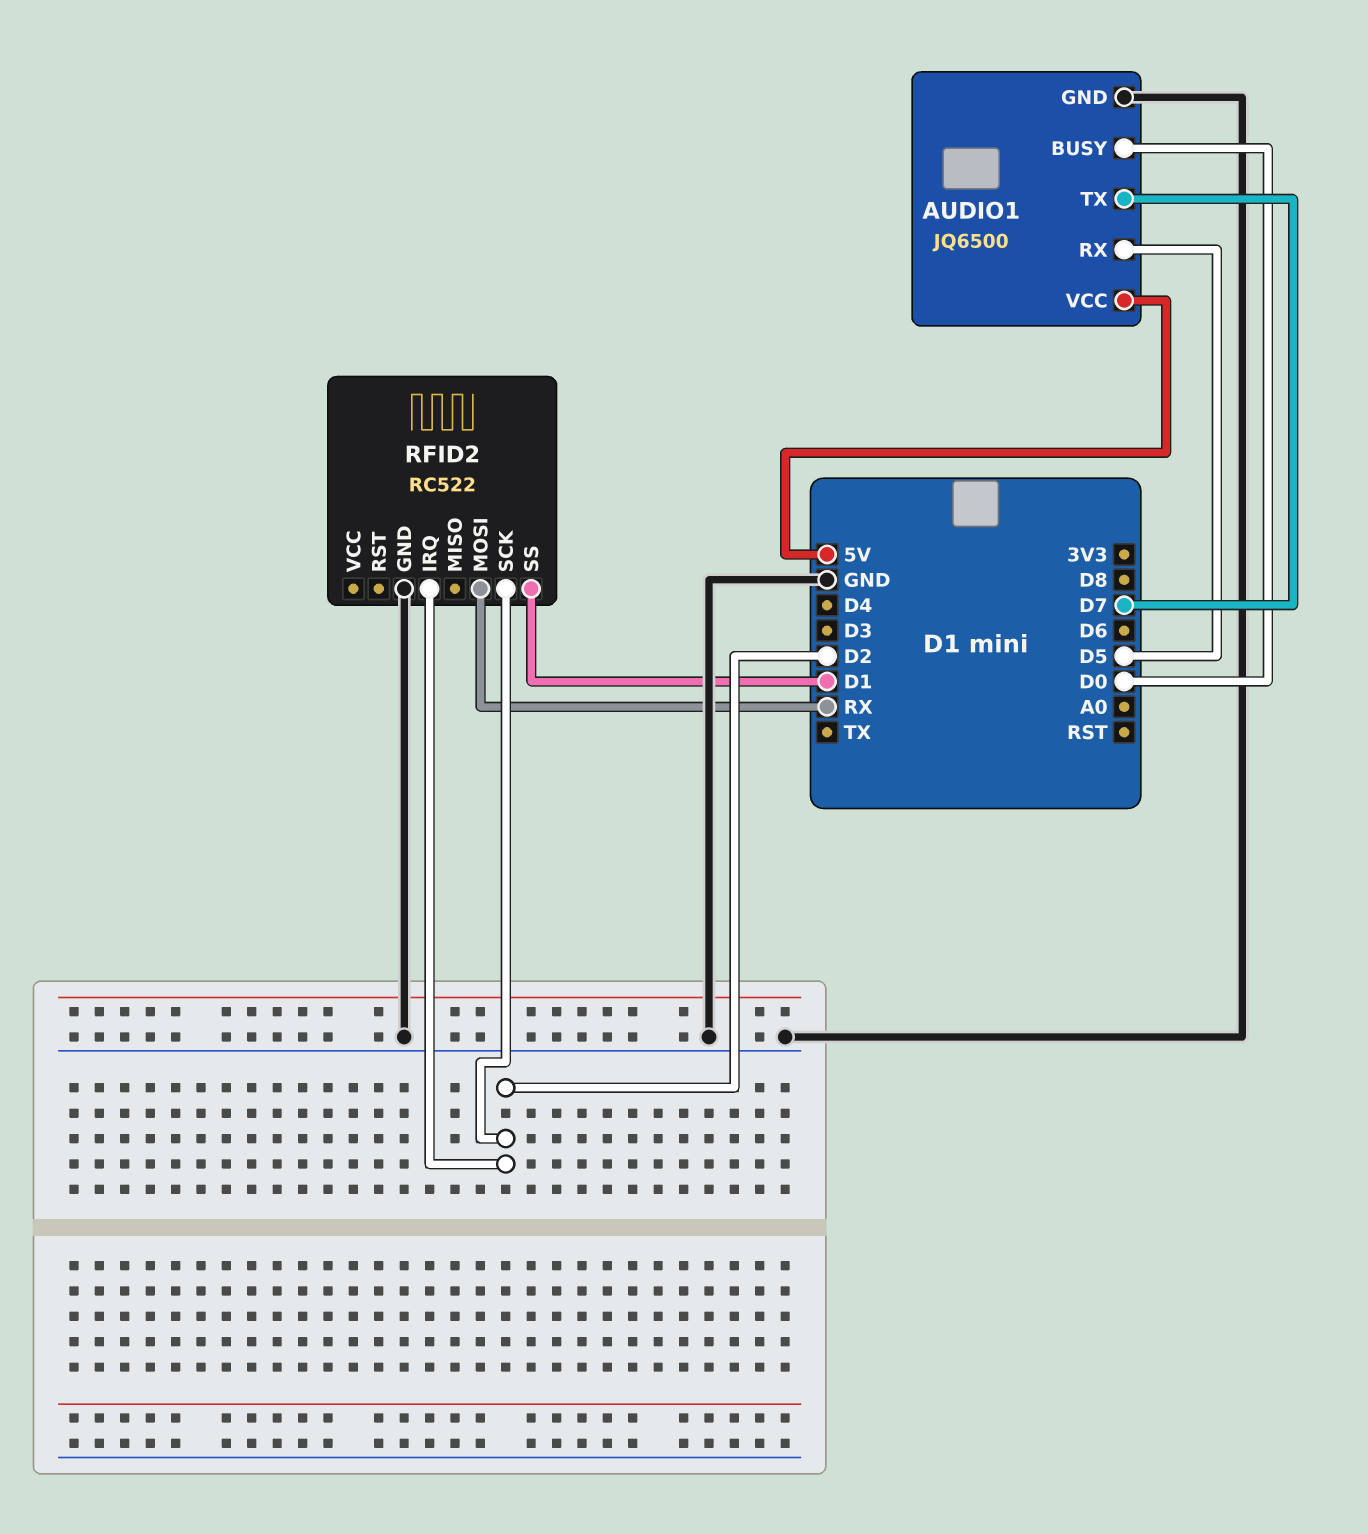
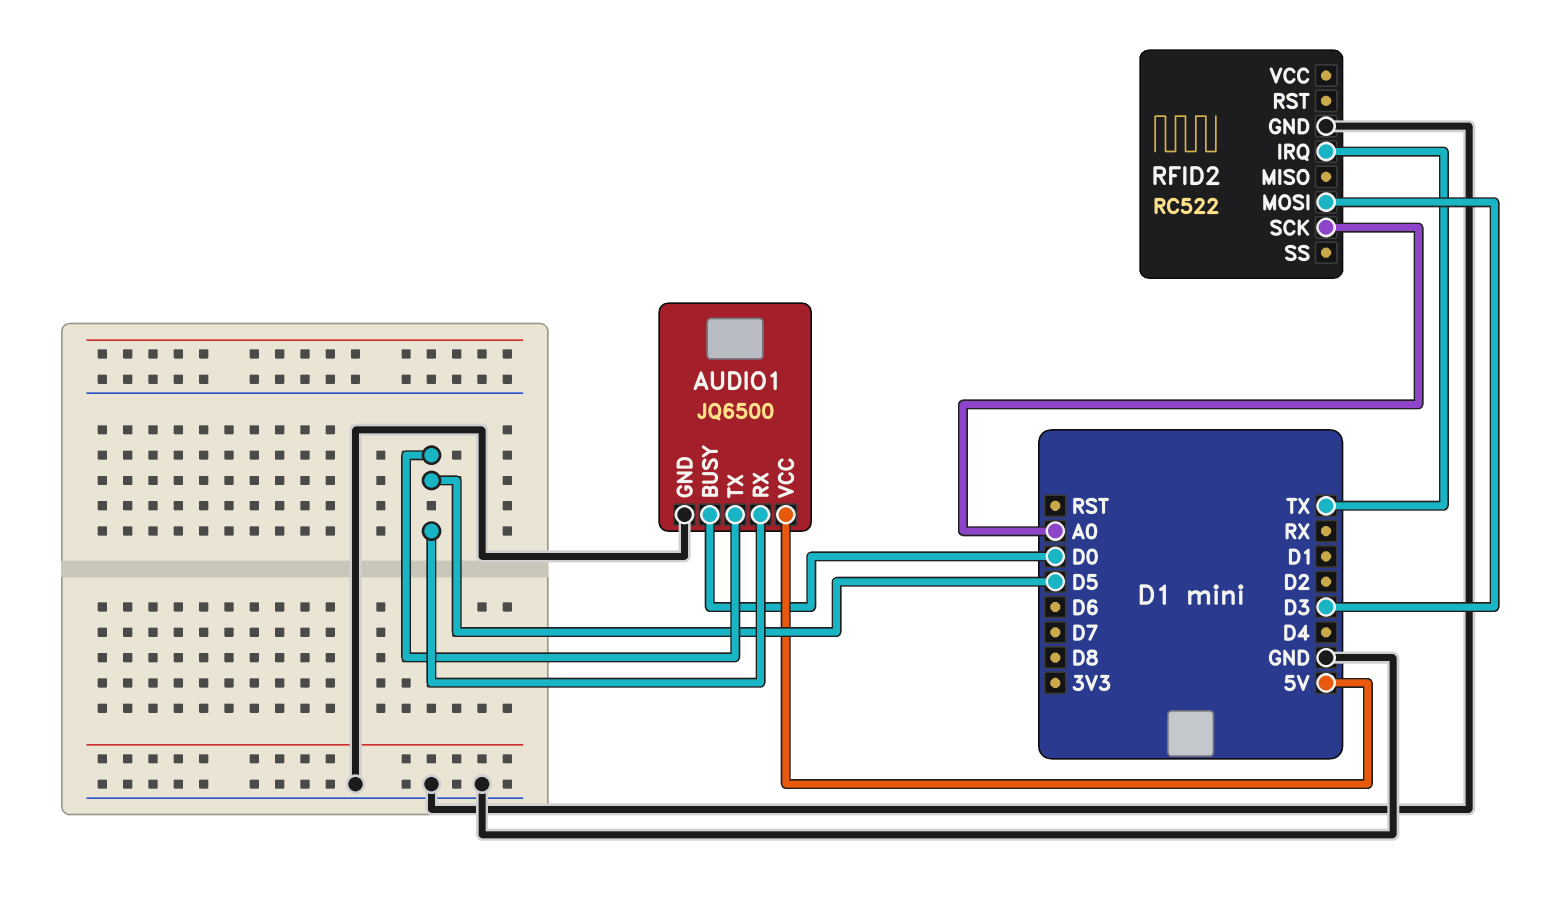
AUDIO1 pin TX: D7 -> D5
RFID2 pin IRQ: D2 -> TX
RFID2 pin MOSI: RX -> D3
RFID2 pin SCK: D2 -> A0
RFID2 pin SS: D1 -> none

